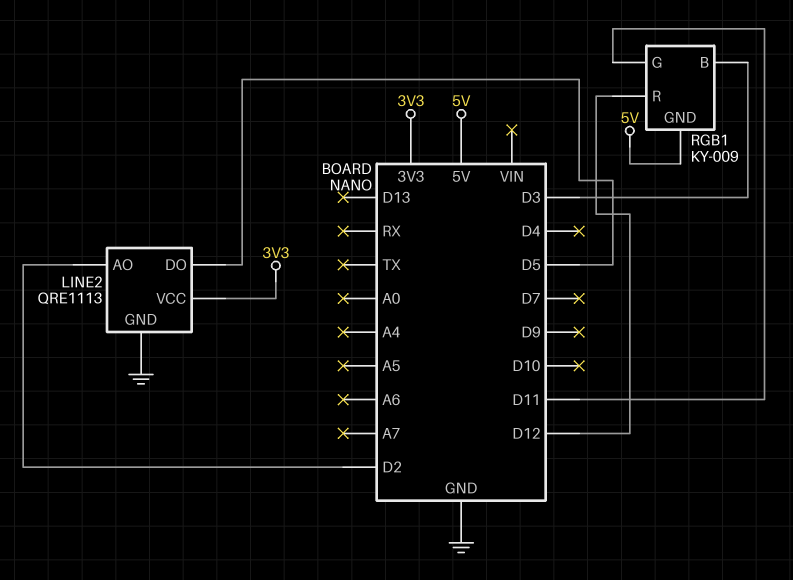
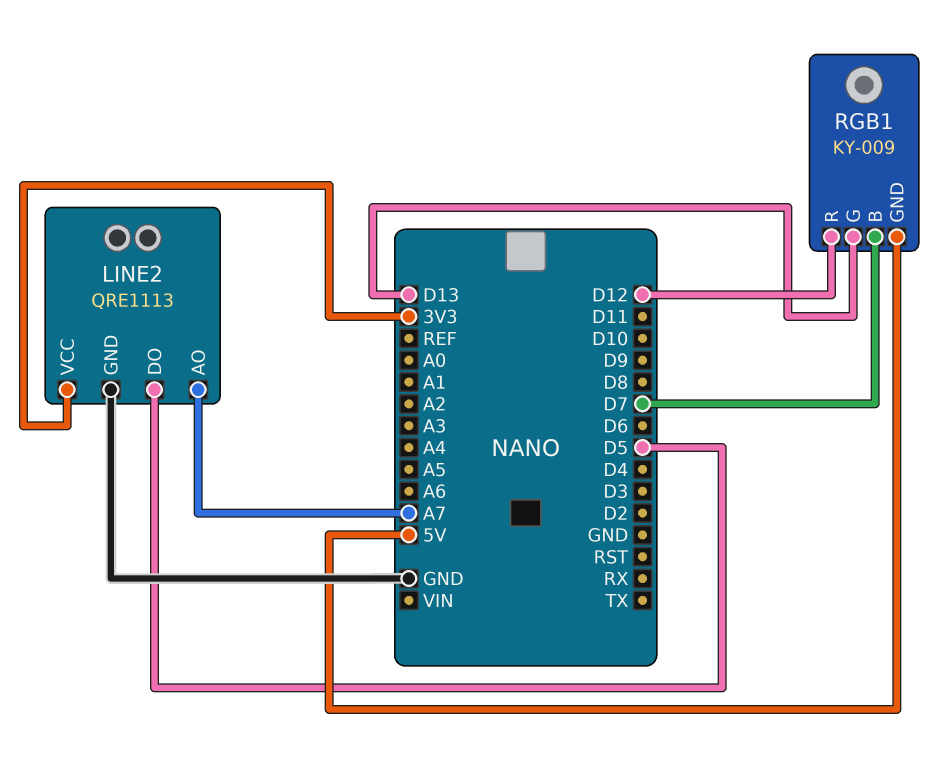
LINE2 pin AO: D2 -> A7
RGB1 pin B: D3 -> D7
RGB1 pin G: D11 -> D13

